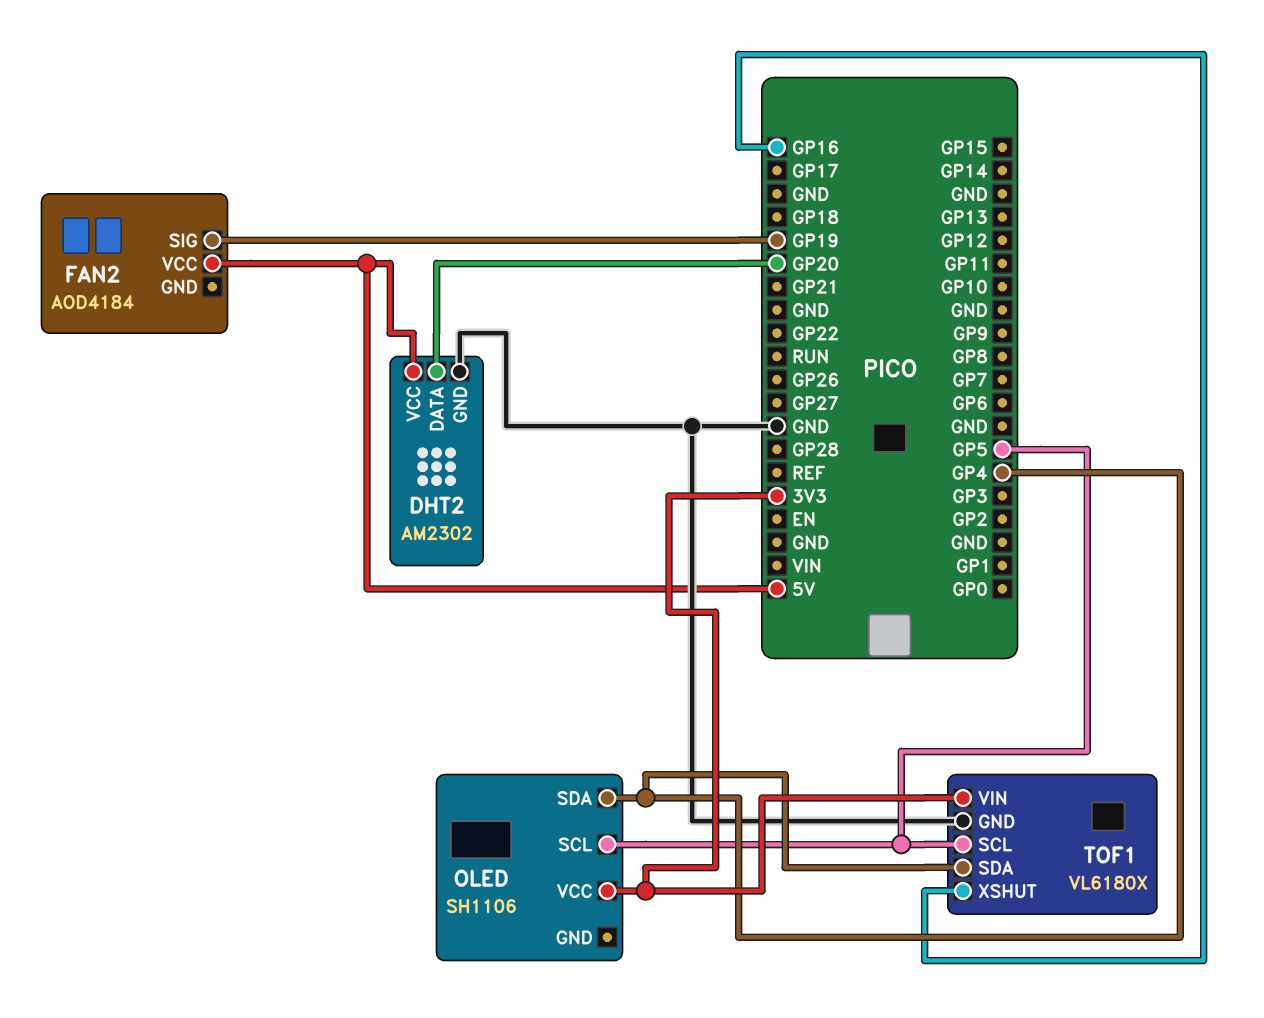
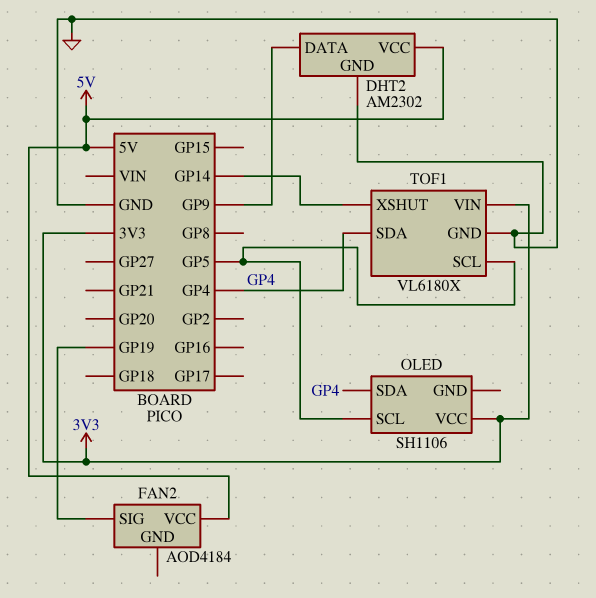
DHT2 pin DATA: GP20 -> GP9
TOF1 pin XSHUT: GP16 -> GP14

